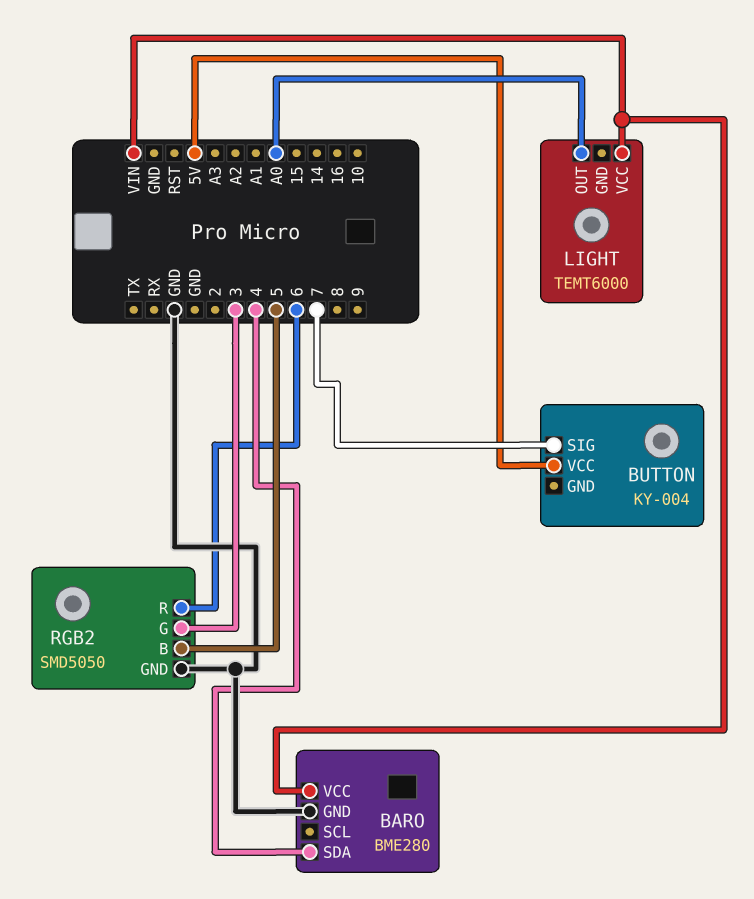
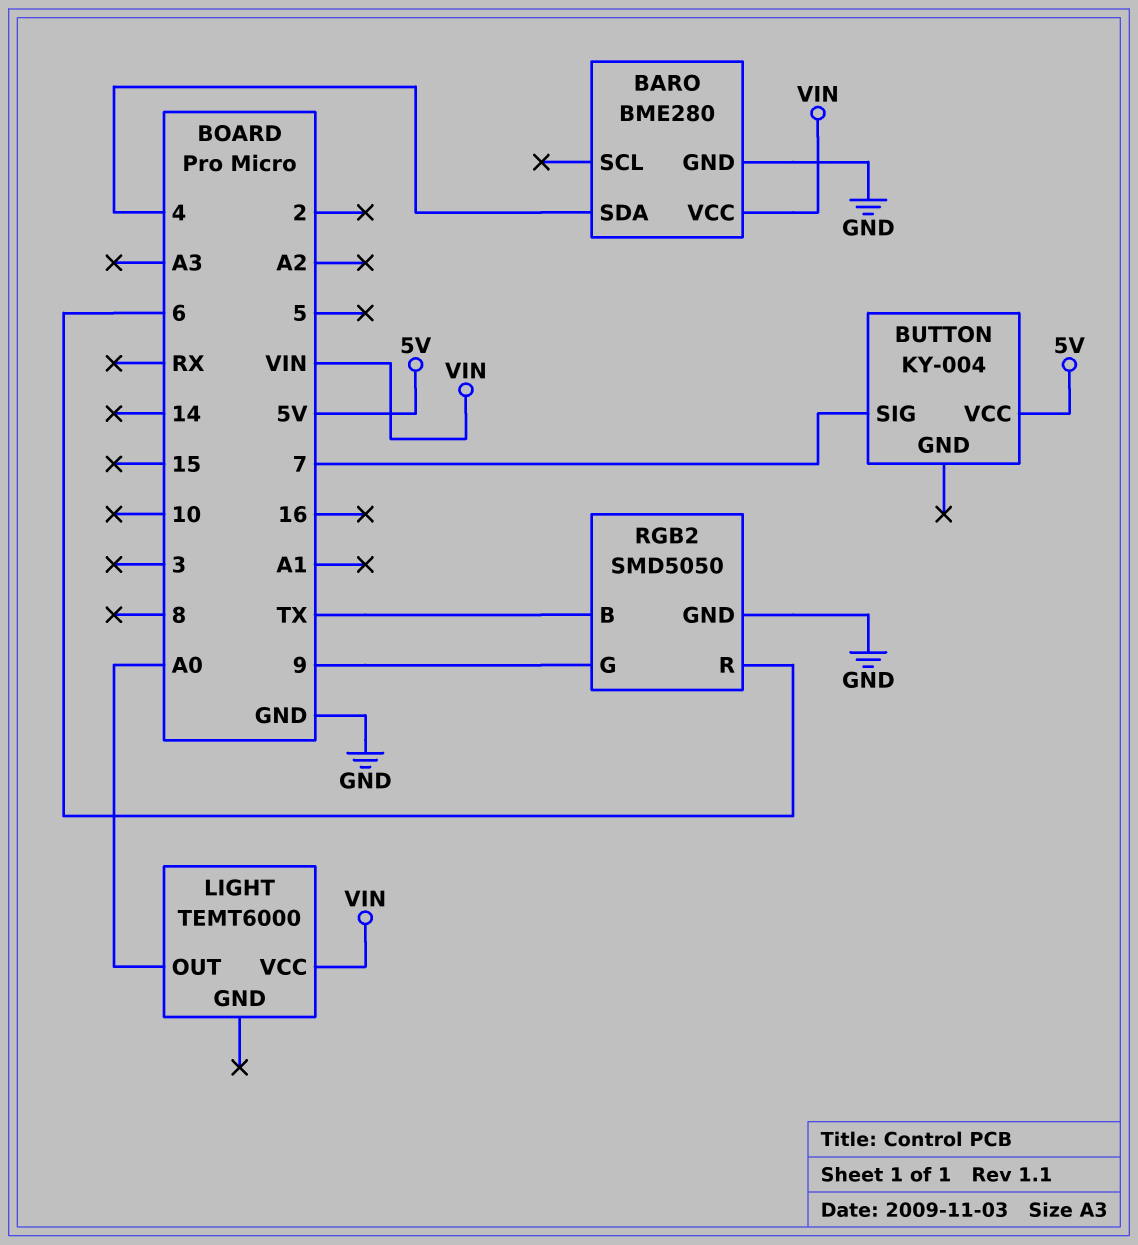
RGB2 pin B: 5 -> TX
RGB2 pin G: 3 -> 9

